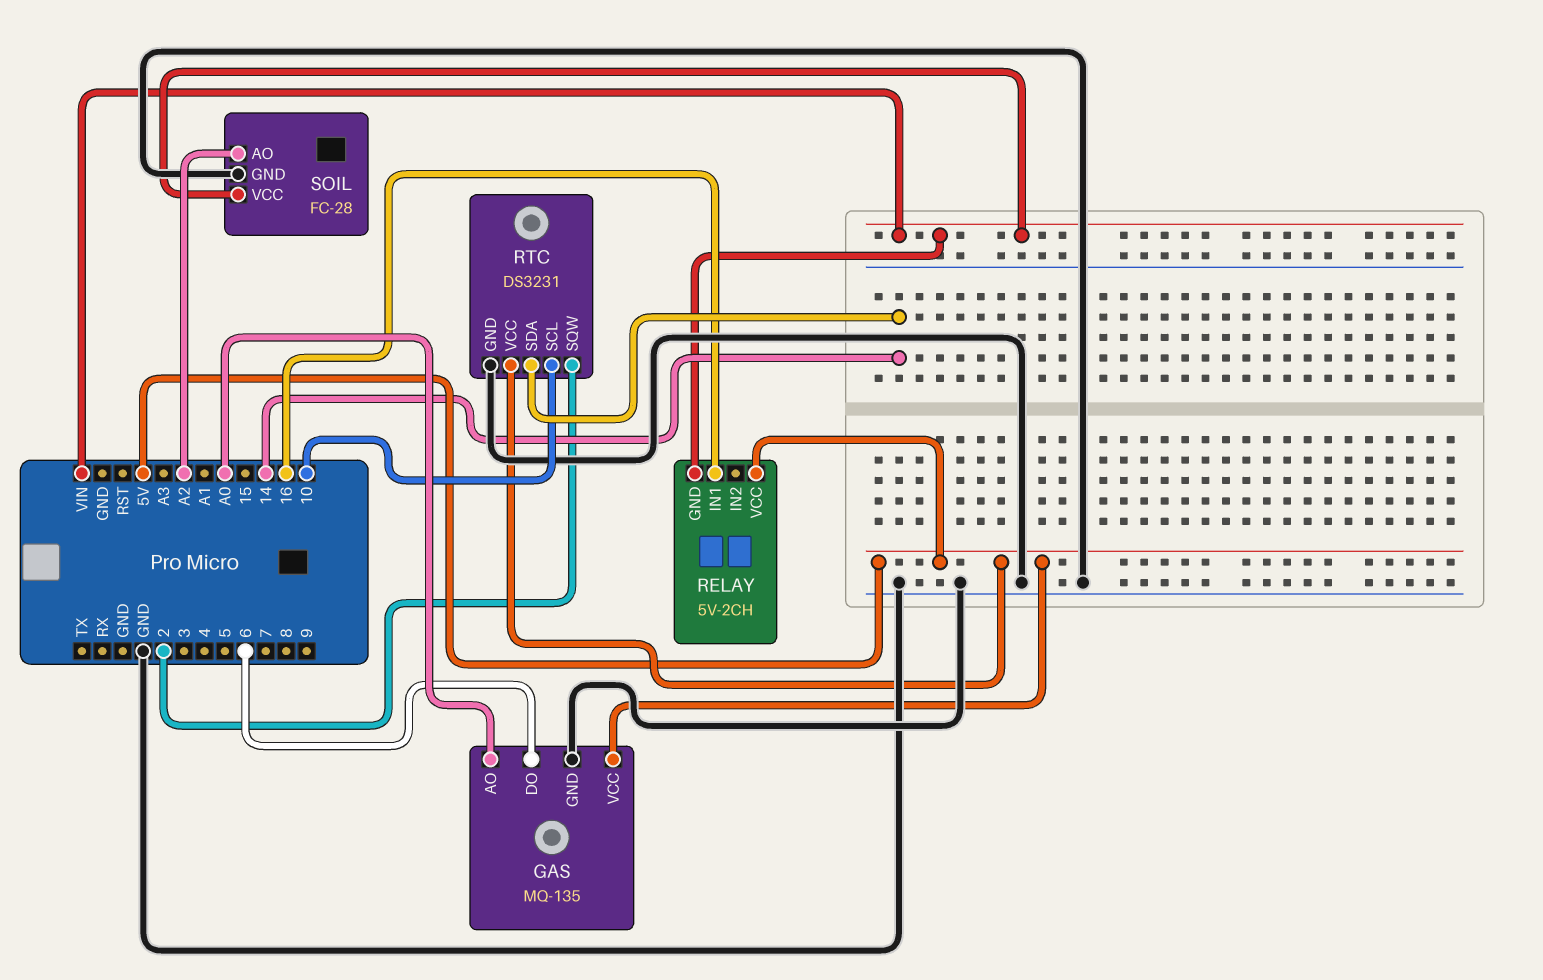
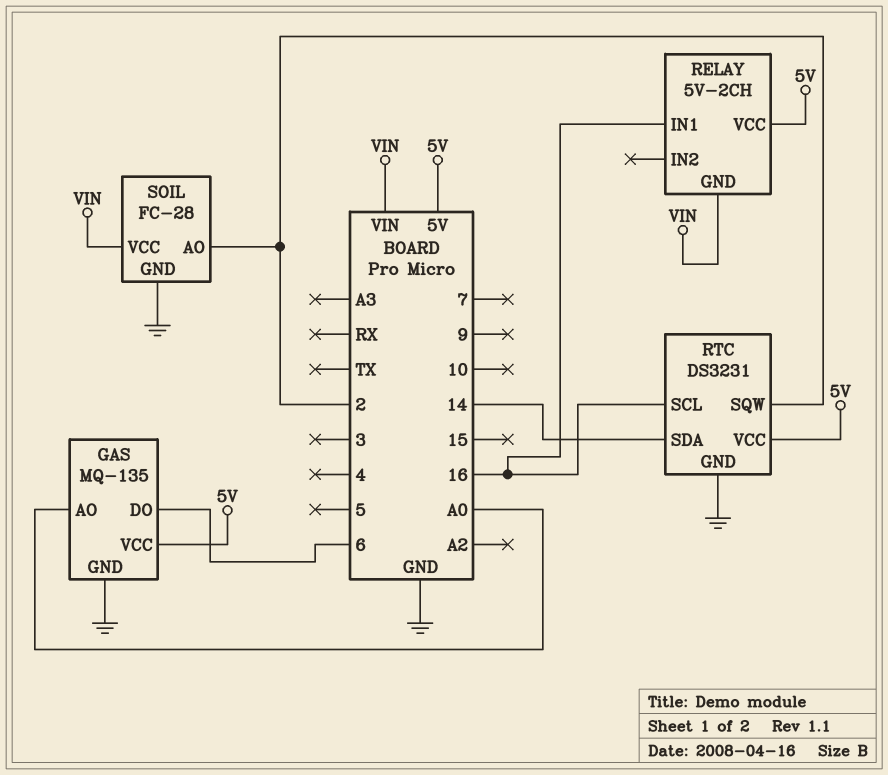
RTC pin SCL: 10 -> 16
SOIL pin AO: A2 -> 2

